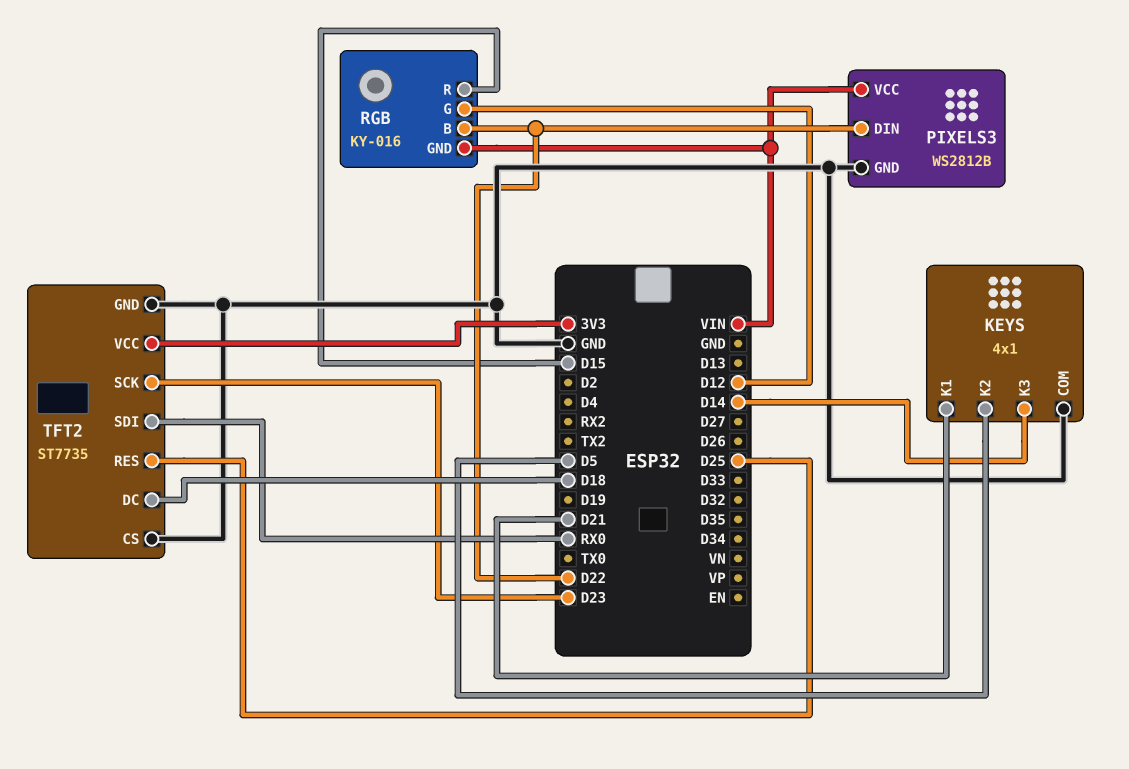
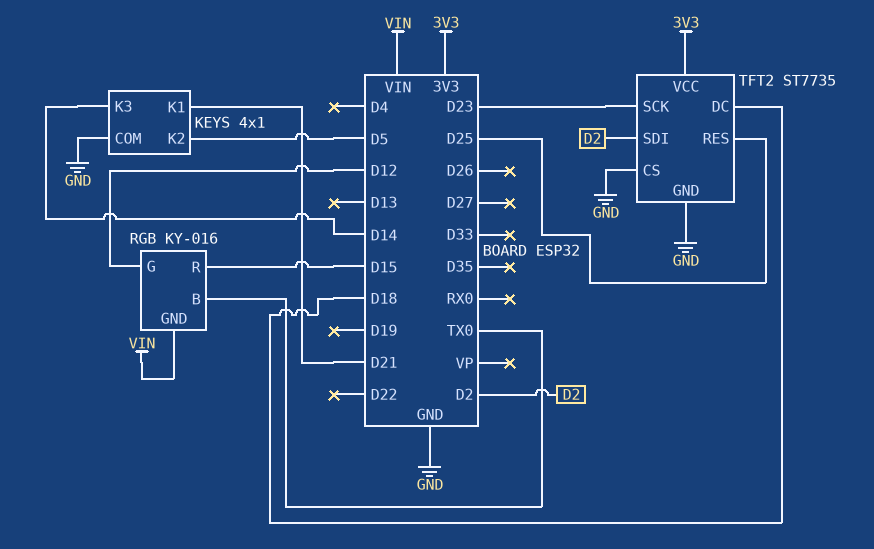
PIXELS3: WS2812B -> none
PIXELS3 pin DIN: D22 -> none
PIXELS3 pin GND: GND -> none
PIXELS3 pin VCC: VIN -> none
RGB pin B: D22 -> TX0
TFT2 pin SDI: RX0 -> D2

